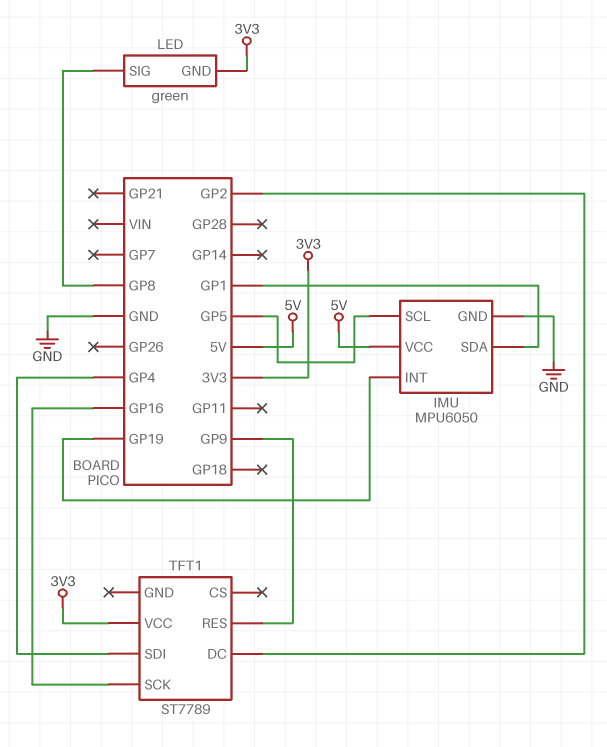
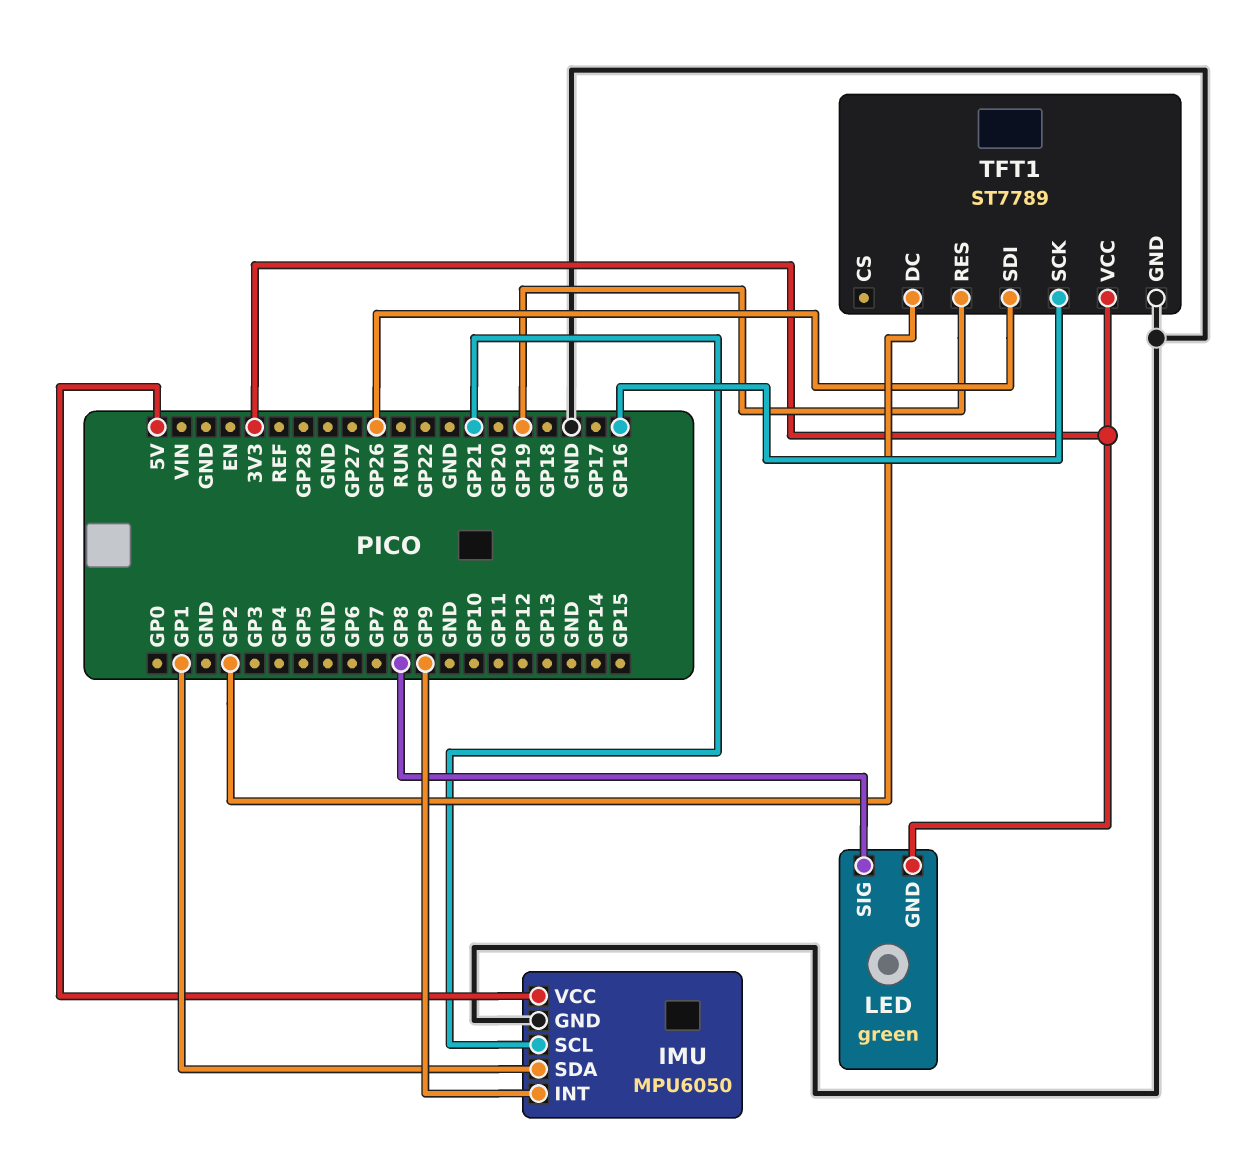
IMU pin INT: GP19 -> GP9
IMU pin SCL: GP5 -> GP21
TFT1 pin GND: none -> GND
TFT1 pin RES: GP9 -> GP19
TFT1 pin SDI: GP4 -> GP26

